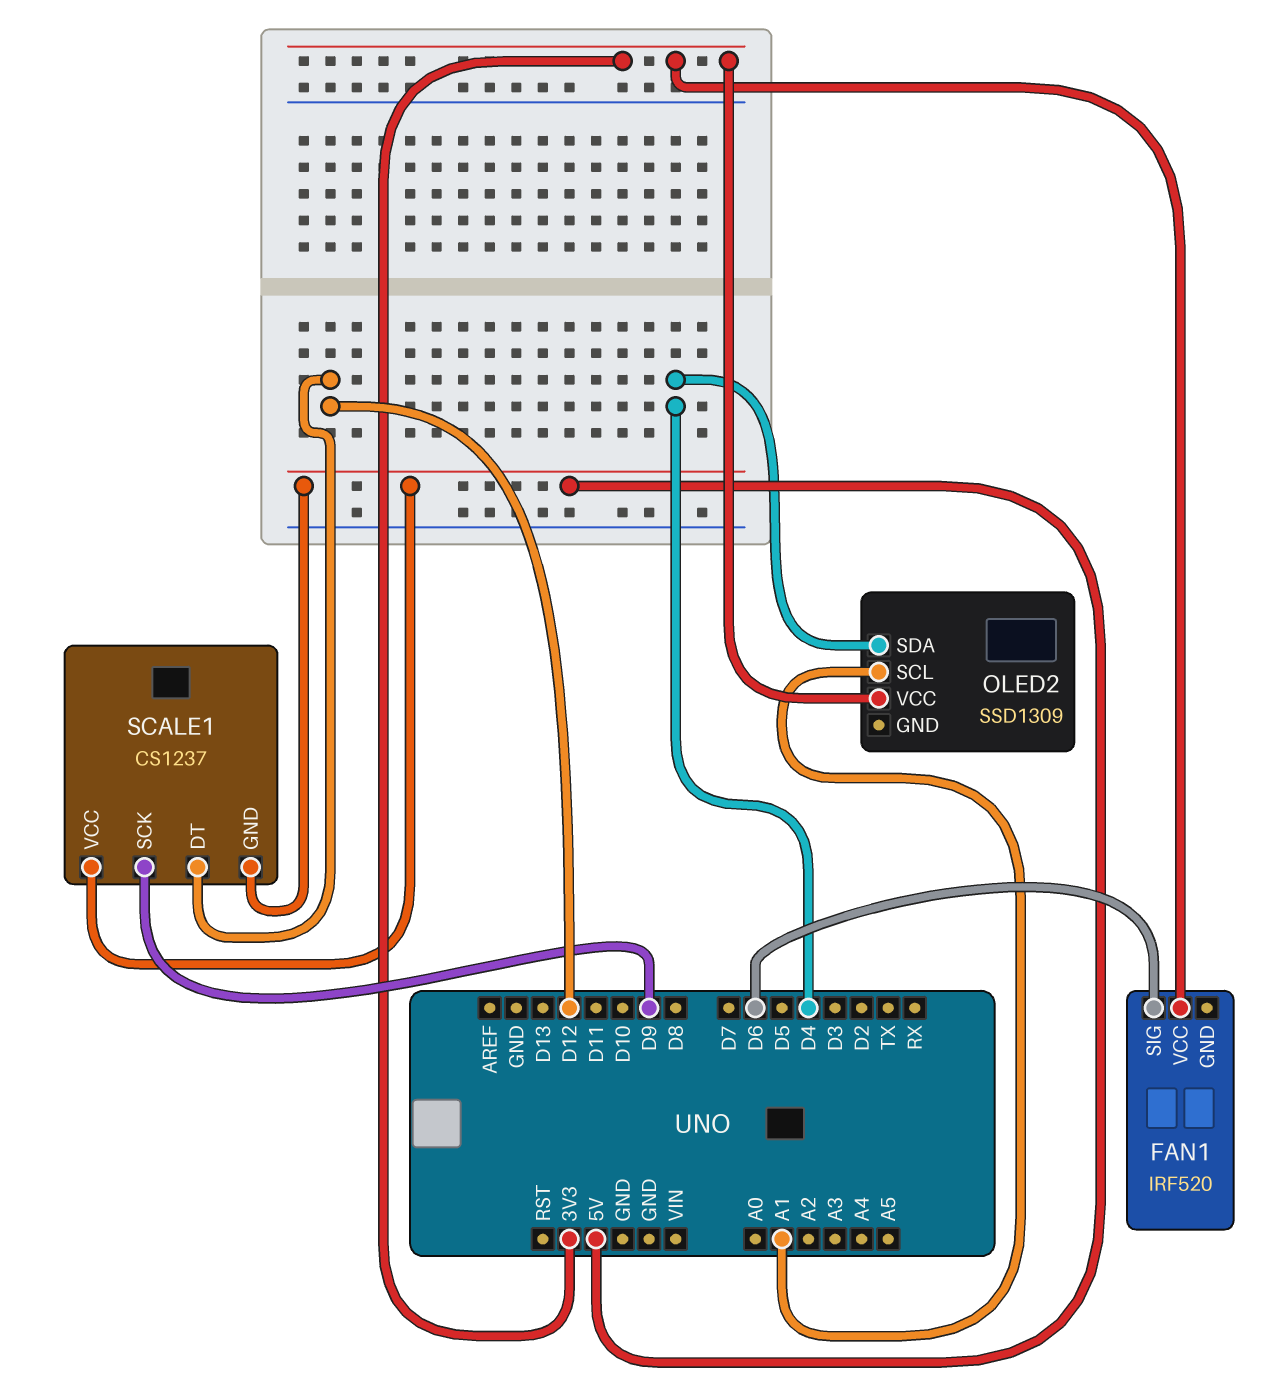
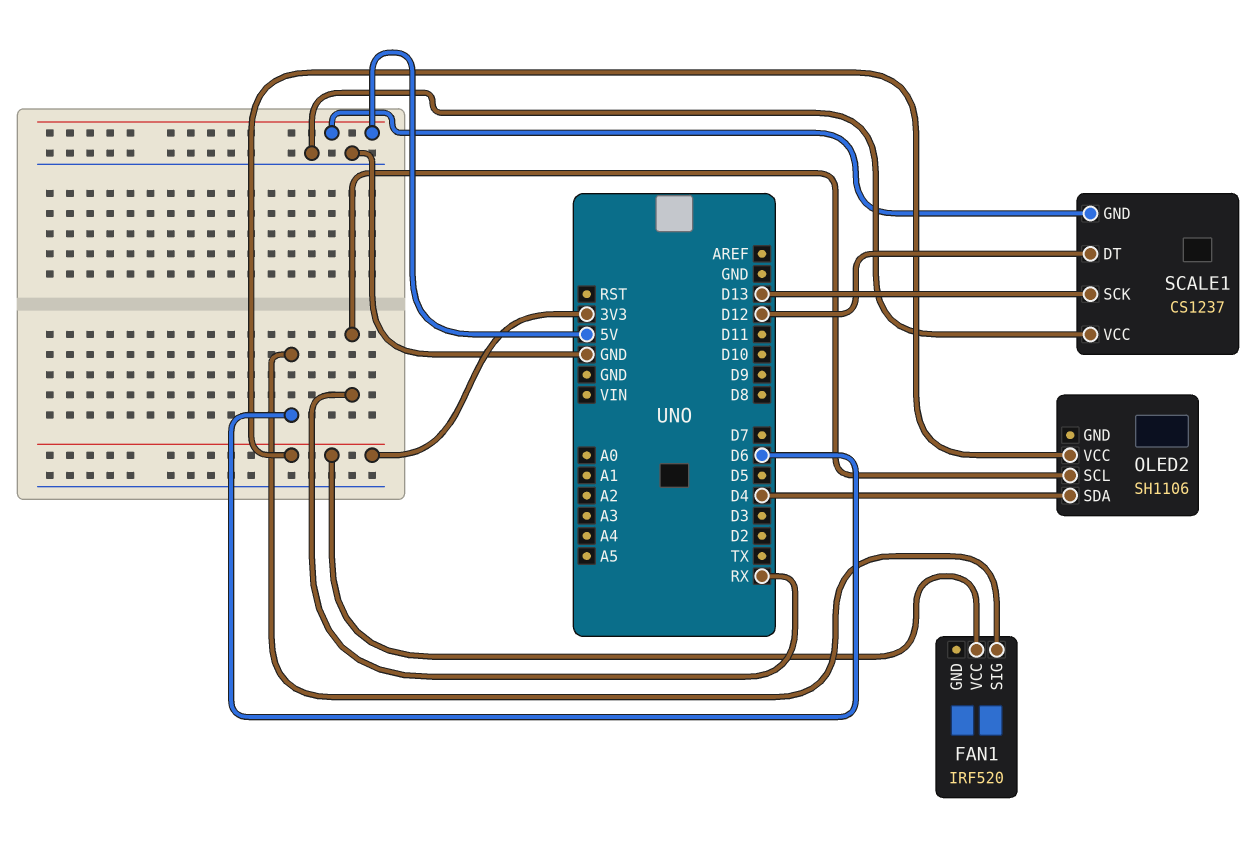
OLED2: SSD1309 -> SH1106
OLED2 pin SCL: A1 -> RX
SCALE1 pin SCK: D9 -> D13
SCALE1 pin VCC: 5V -> GND

